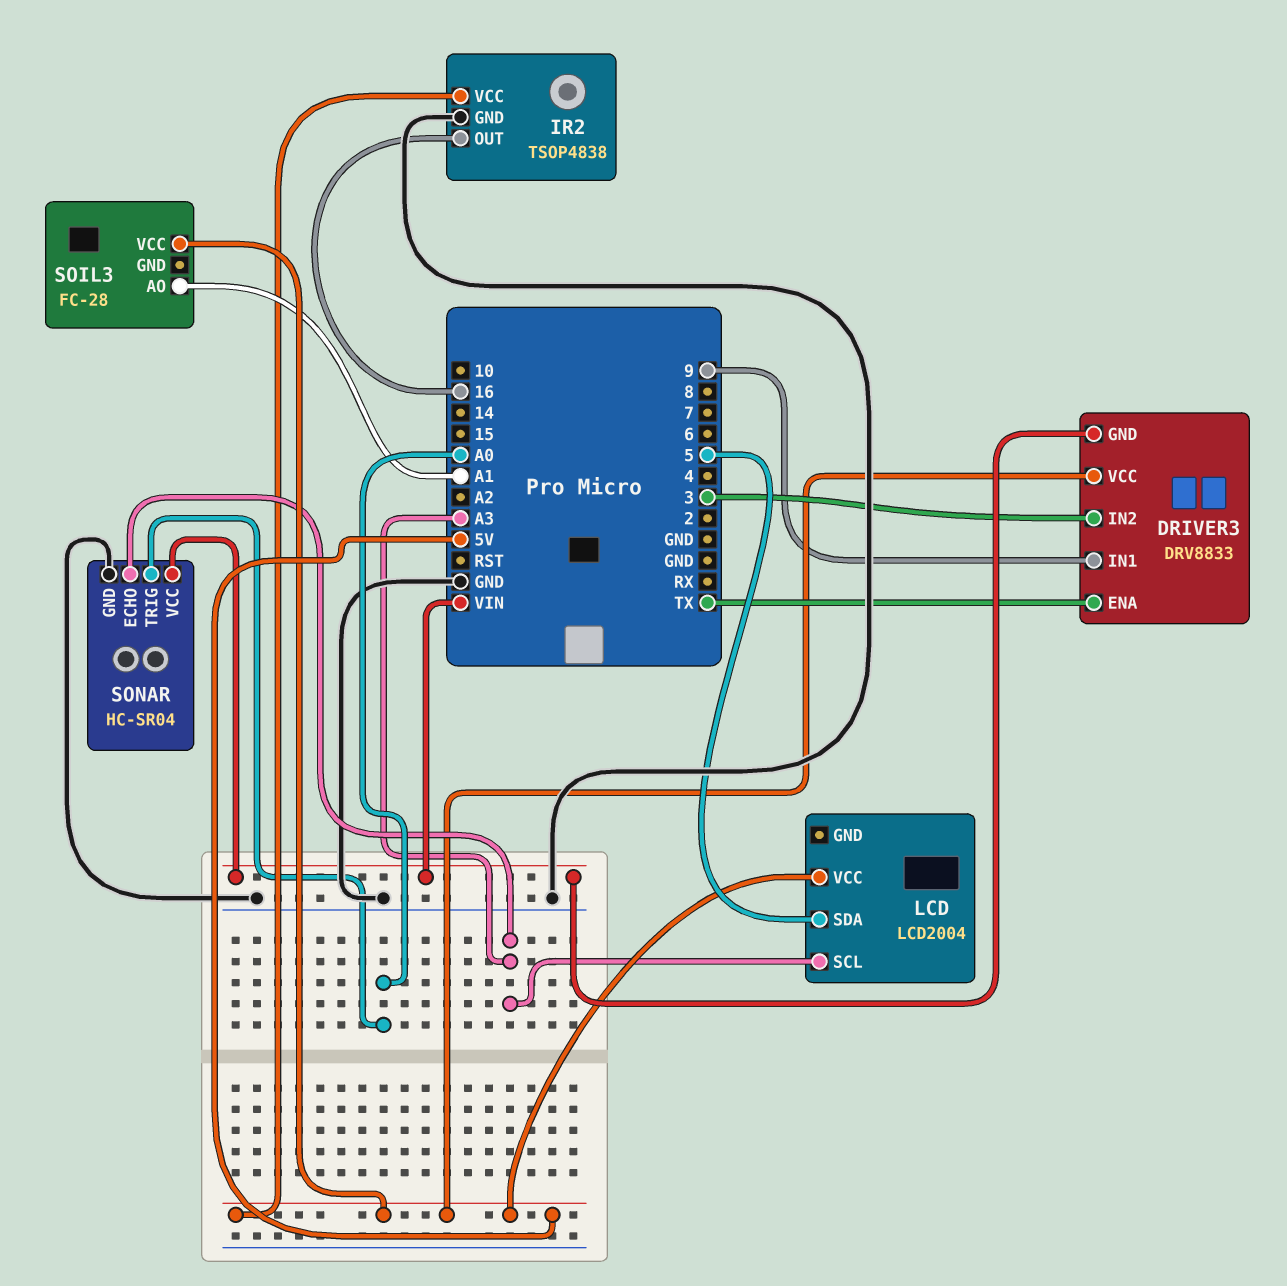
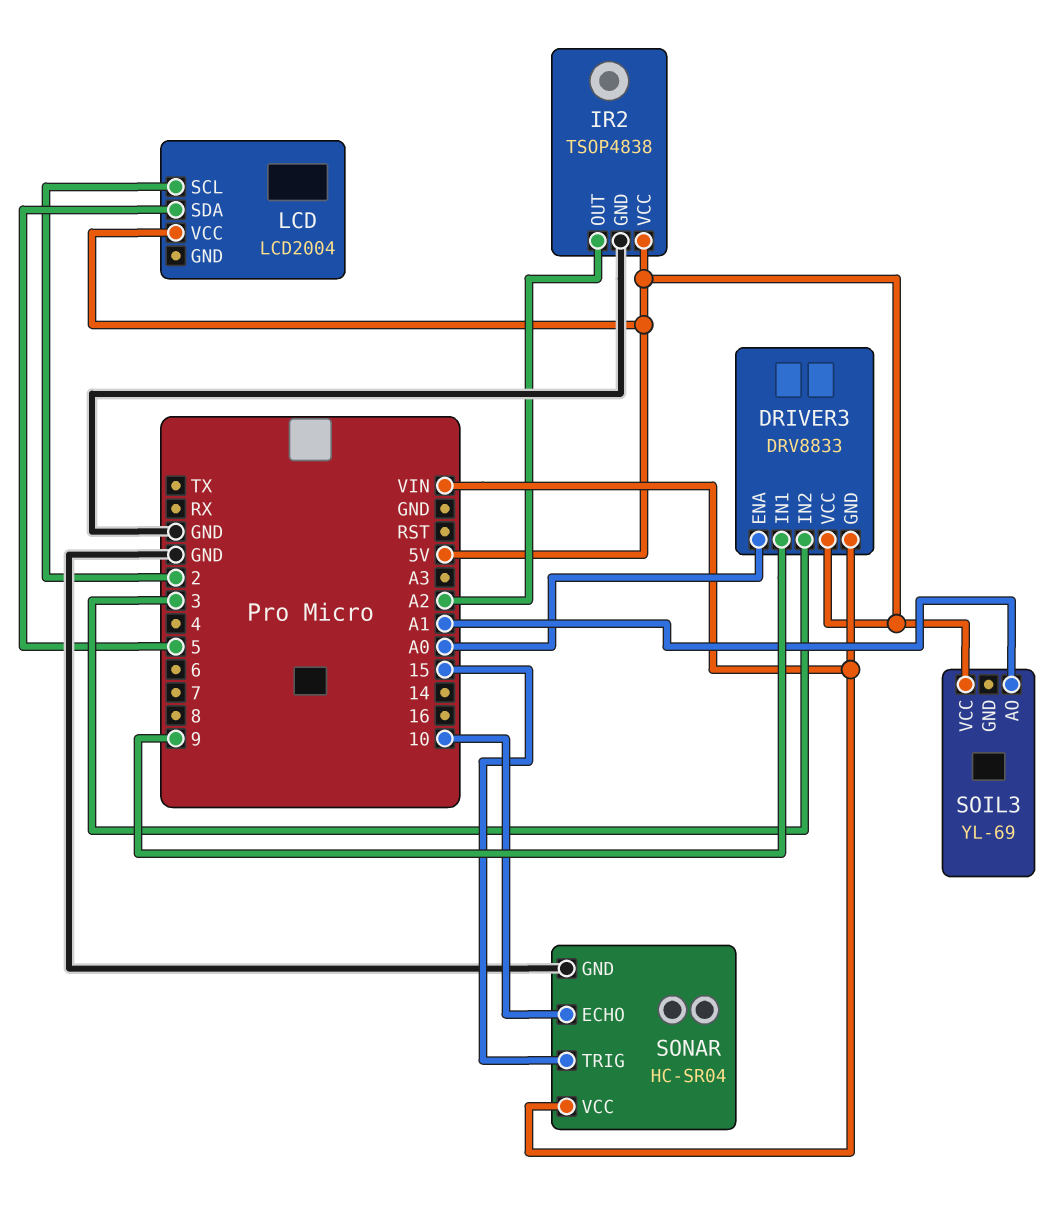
DRIVER3 pin ENA: TX -> A0
IR2 pin OUT: 16 -> A2
LCD pin SCL: A3 -> 2
SOIL3: FC-28 -> YL-69
SONAR pin ECHO: A3 -> 10
SONAR pin TRIG: A0 -> 15

